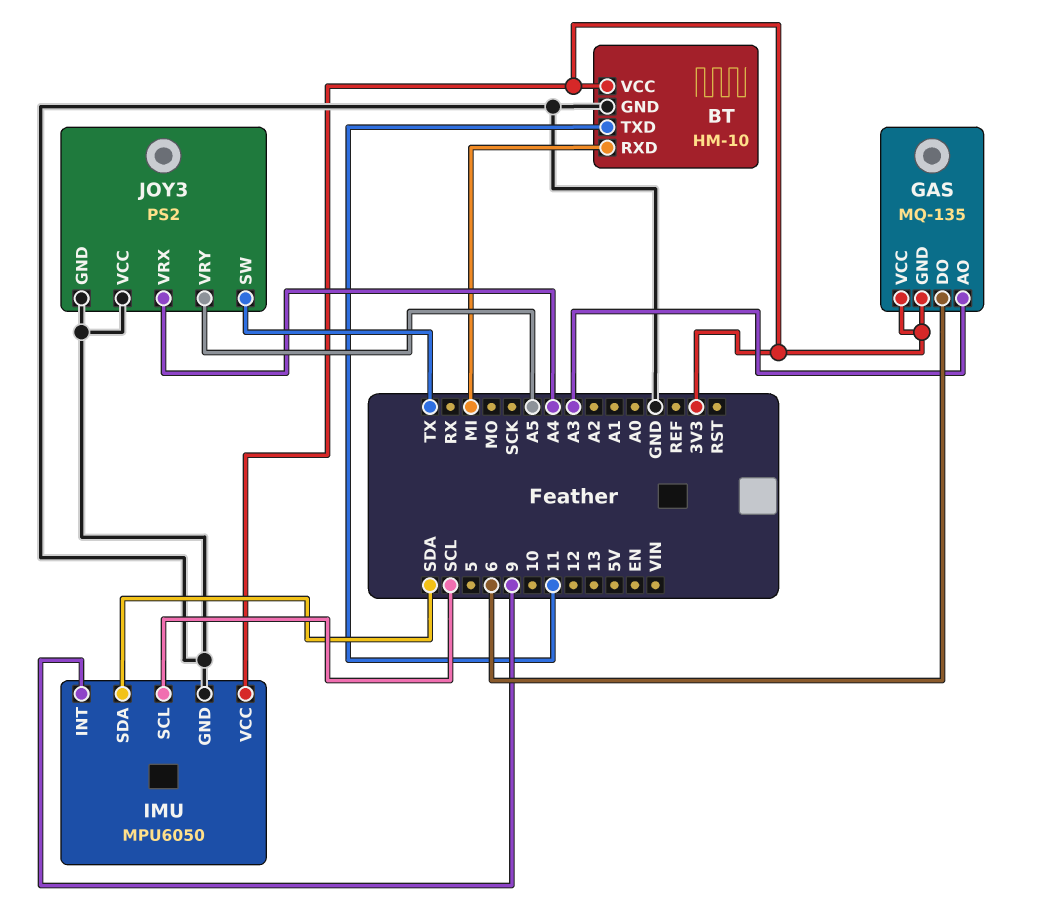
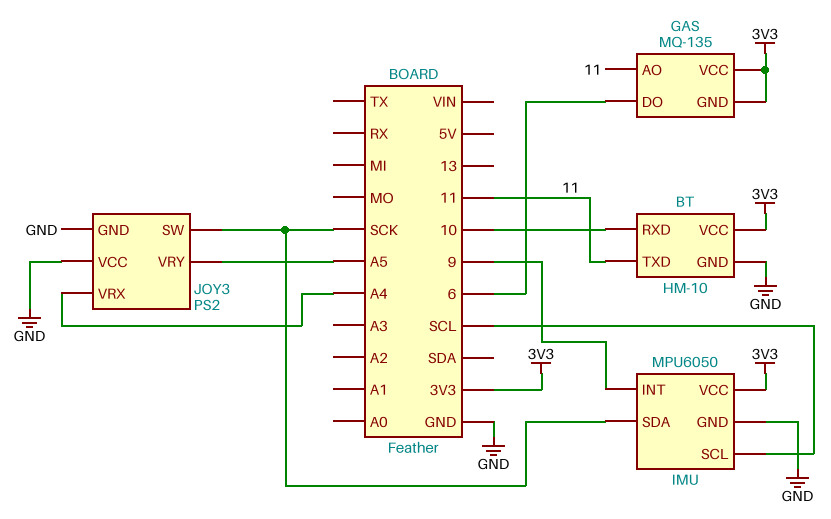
BT pin RXD: MI -> 10
GAS pin AO: A3 -> 11
IMU pin SDA: SDA -> SCK
JOY3 pin SW: TX -> SCK

